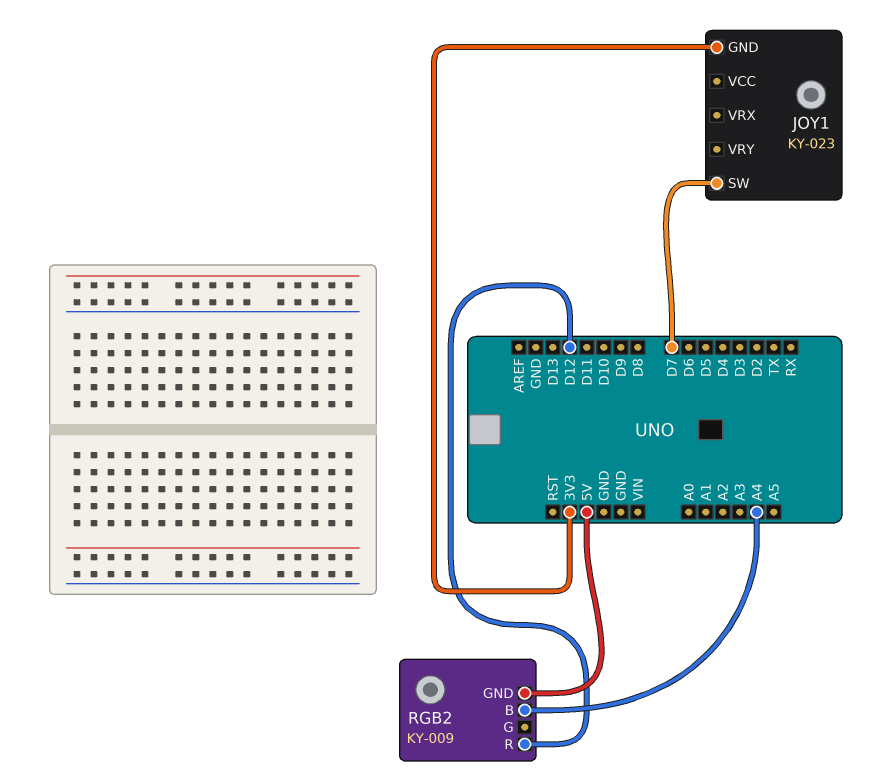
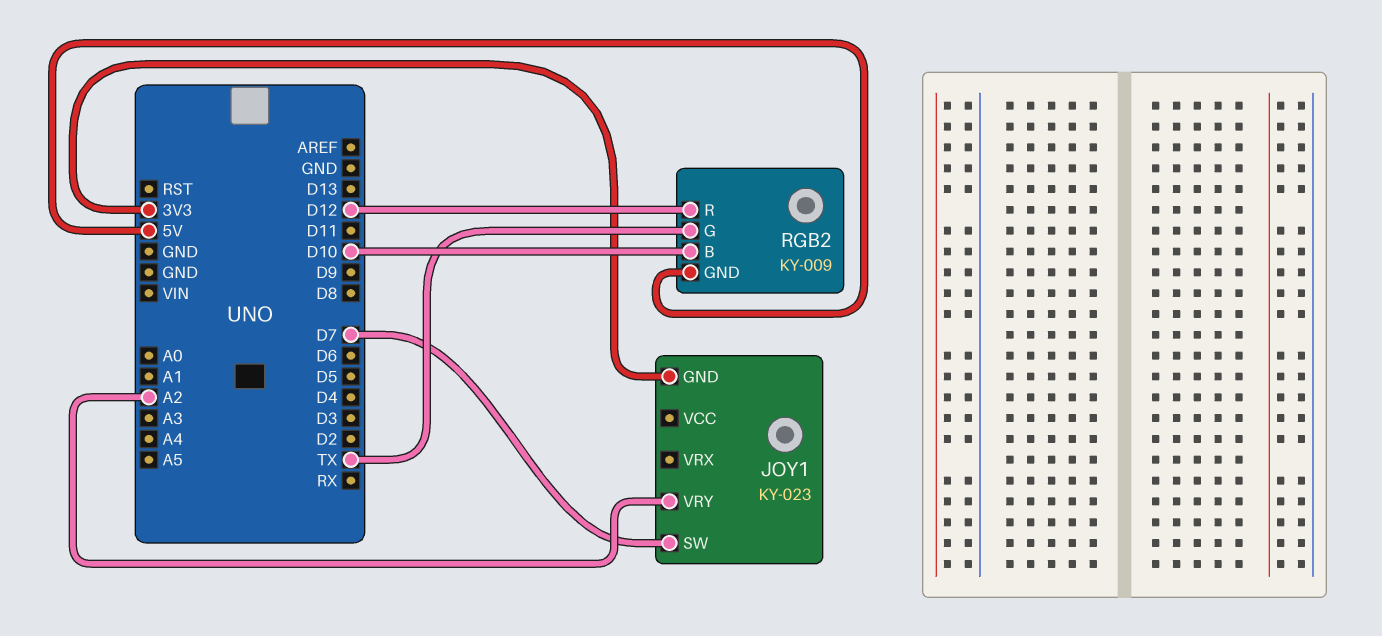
JOY1 pin VRY: none -> A2
RGB2 pin B: A4 -> D10
RGB2 pin G: none -> TX

